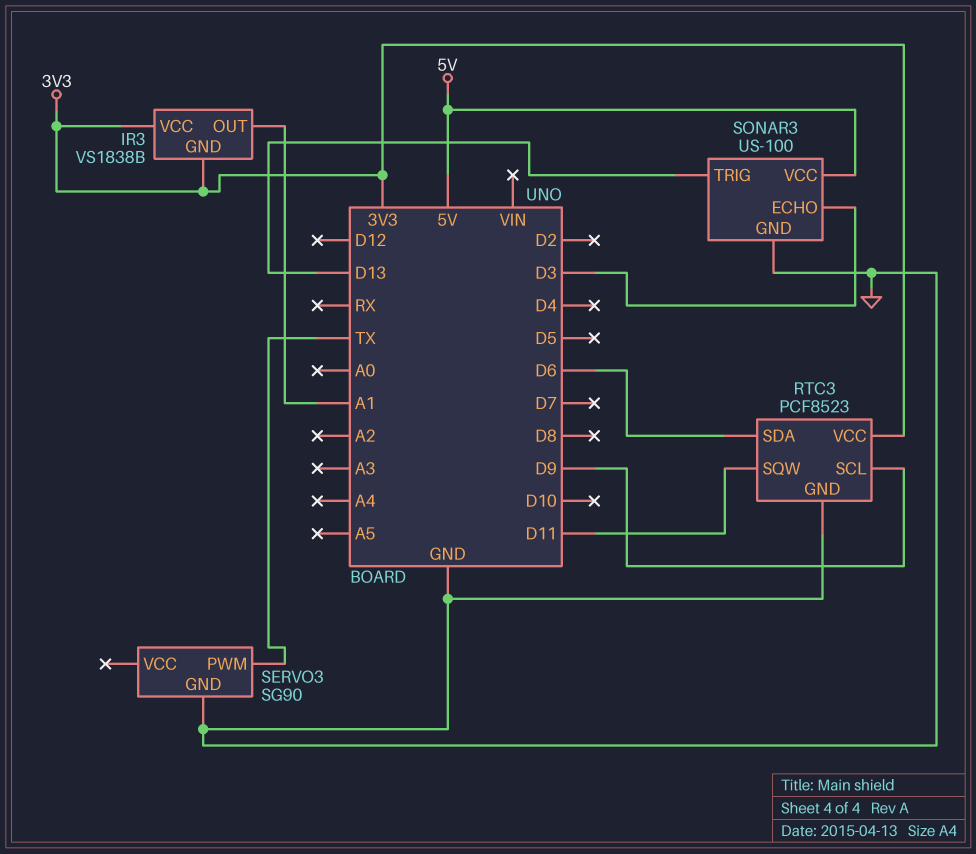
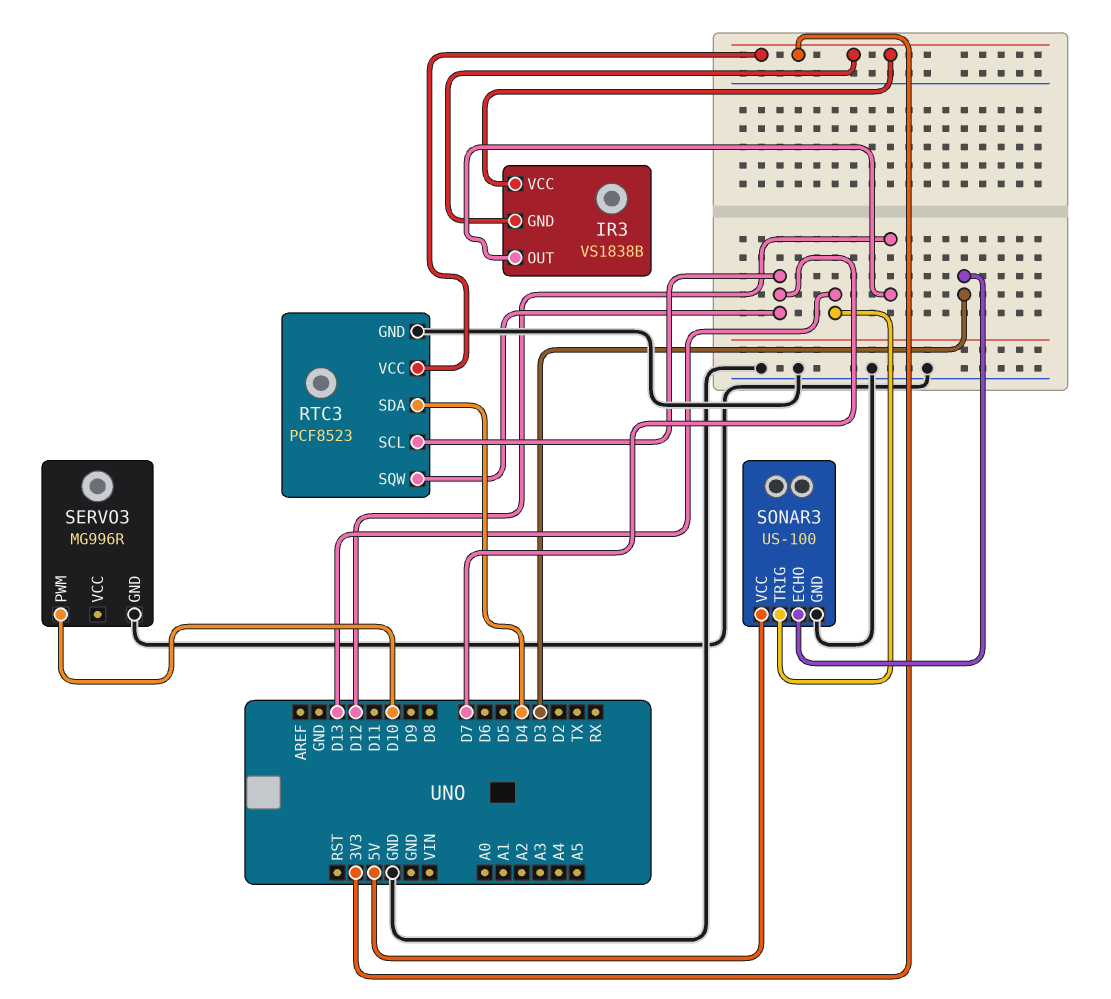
IR3 pin OUT: A1 -> D12
RTC3 pin SCL: D9 -> D7
RTC3 pin SDA: D6 -> D4
RTC3 pin SQW: D11 -> D7
SERVO3: SG90 -> MG996R
SERVO3 pin PWM: TX -> D10

